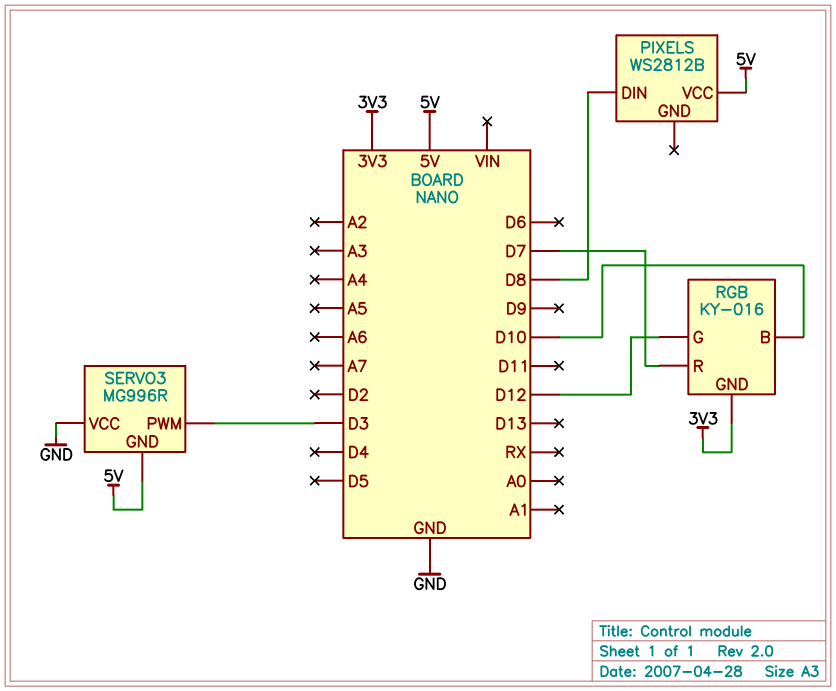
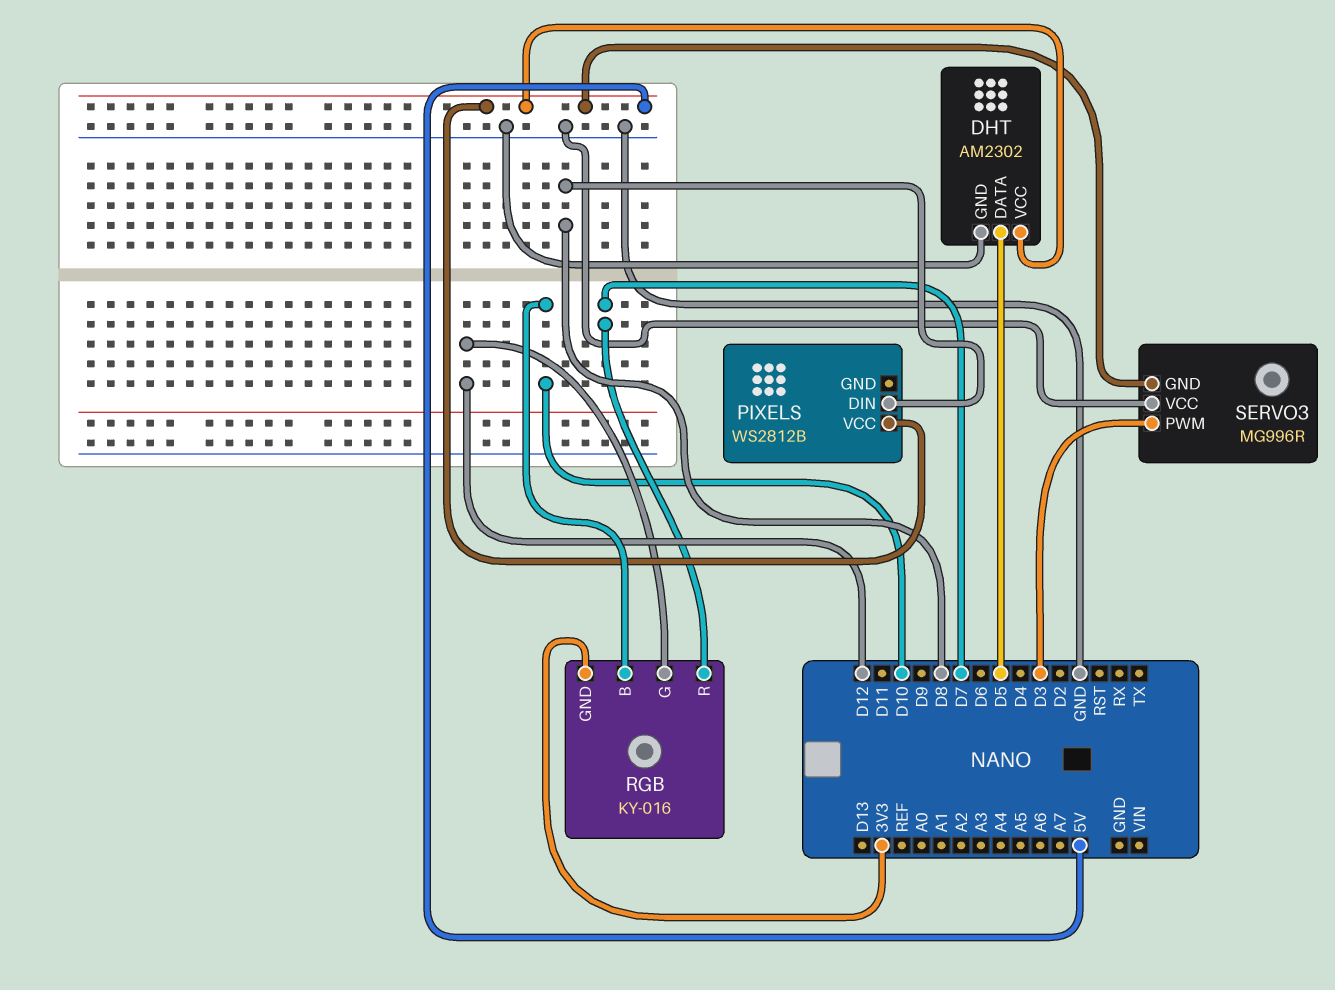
DHT: none -> AM2302
DHT pin DATA: none -> D5
DHT pin GND: none -> GND
DHT pin VCC: none -> 5V

